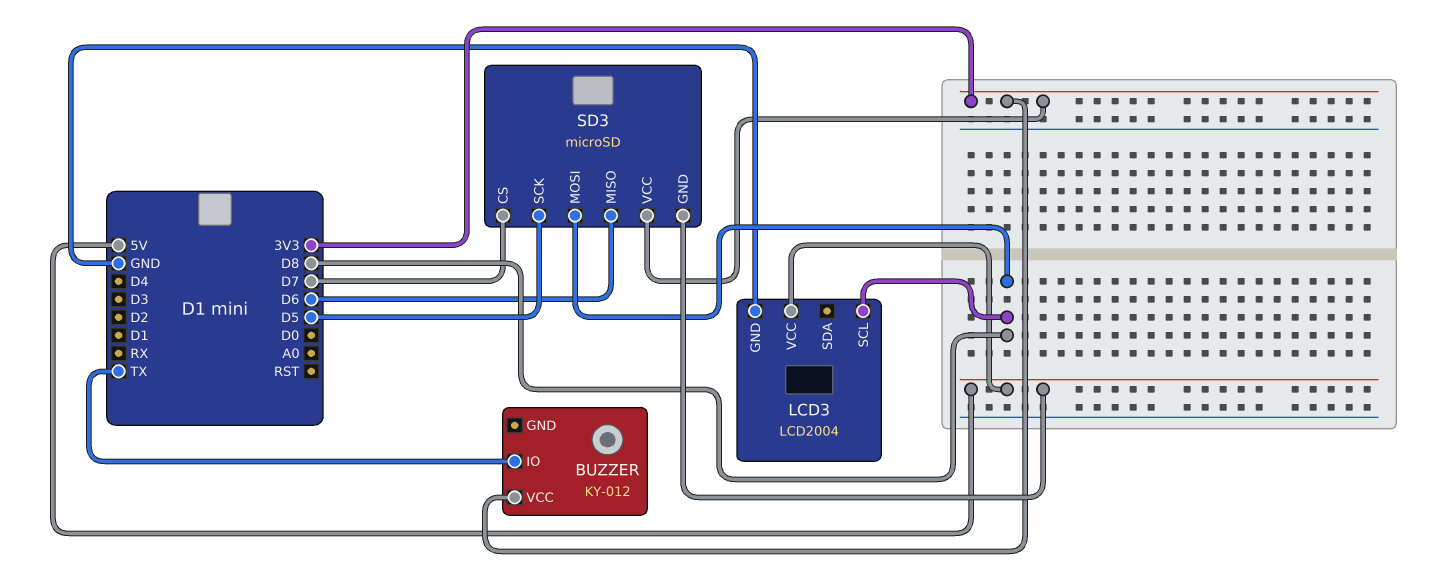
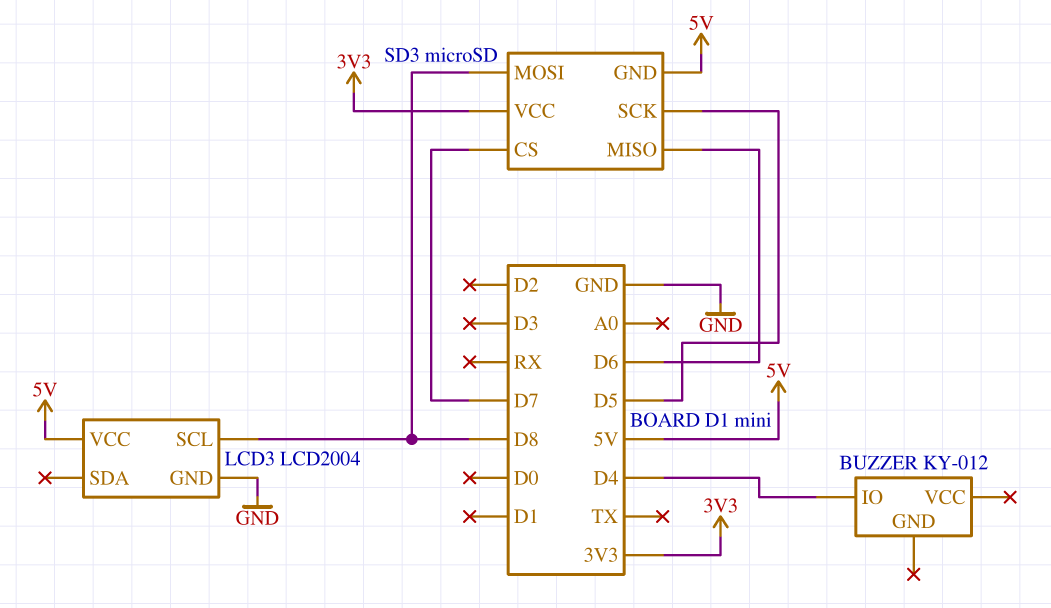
BUZZER pin IO: TX -> D4
BUZZER pin VCC: 3V3 -> none

